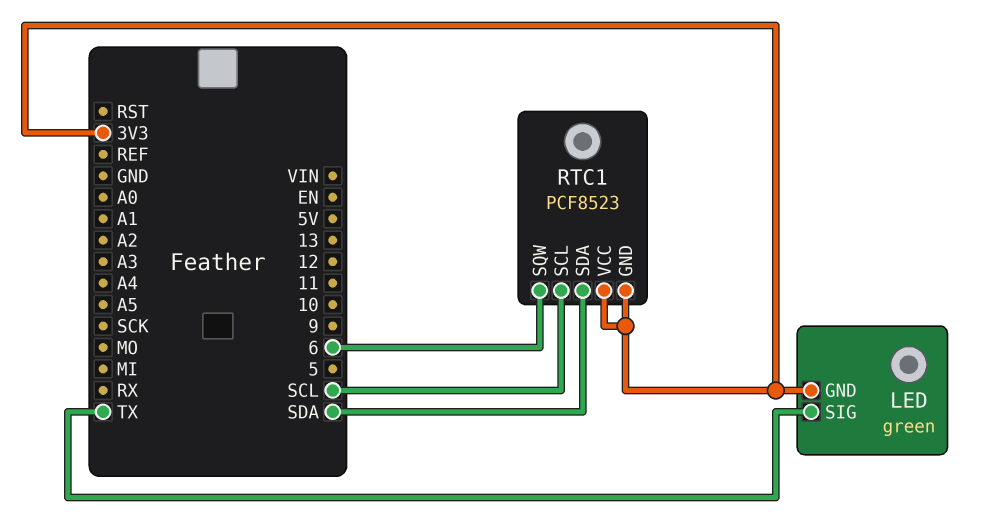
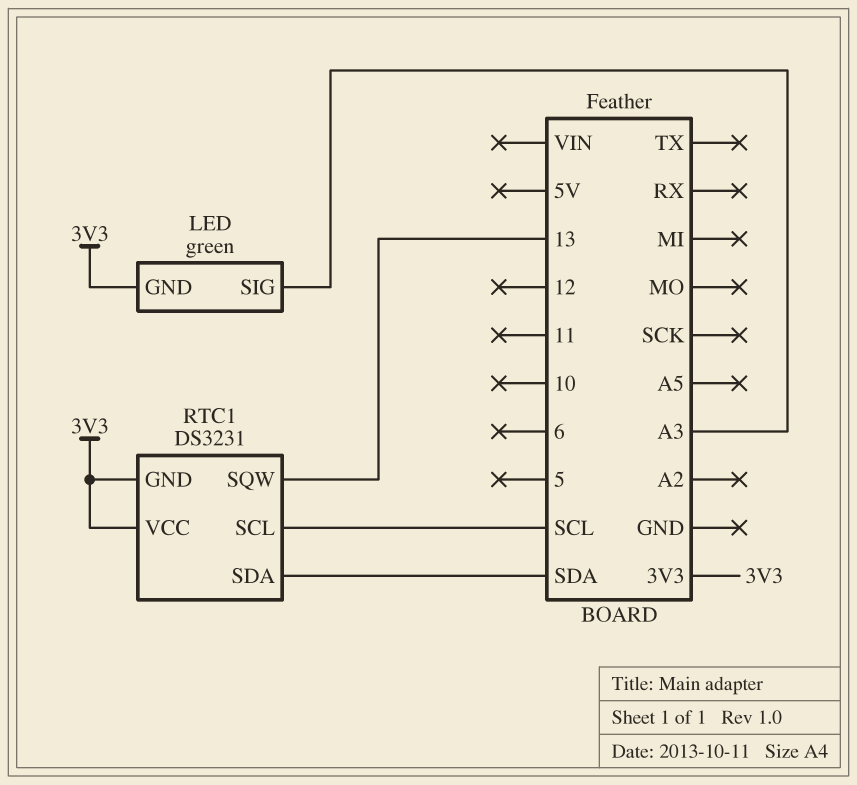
LED pin SIG: TX -> A3
RTC1: PCF8523 -> DS3231
RTC1 pin SQW: 6 -> 13

